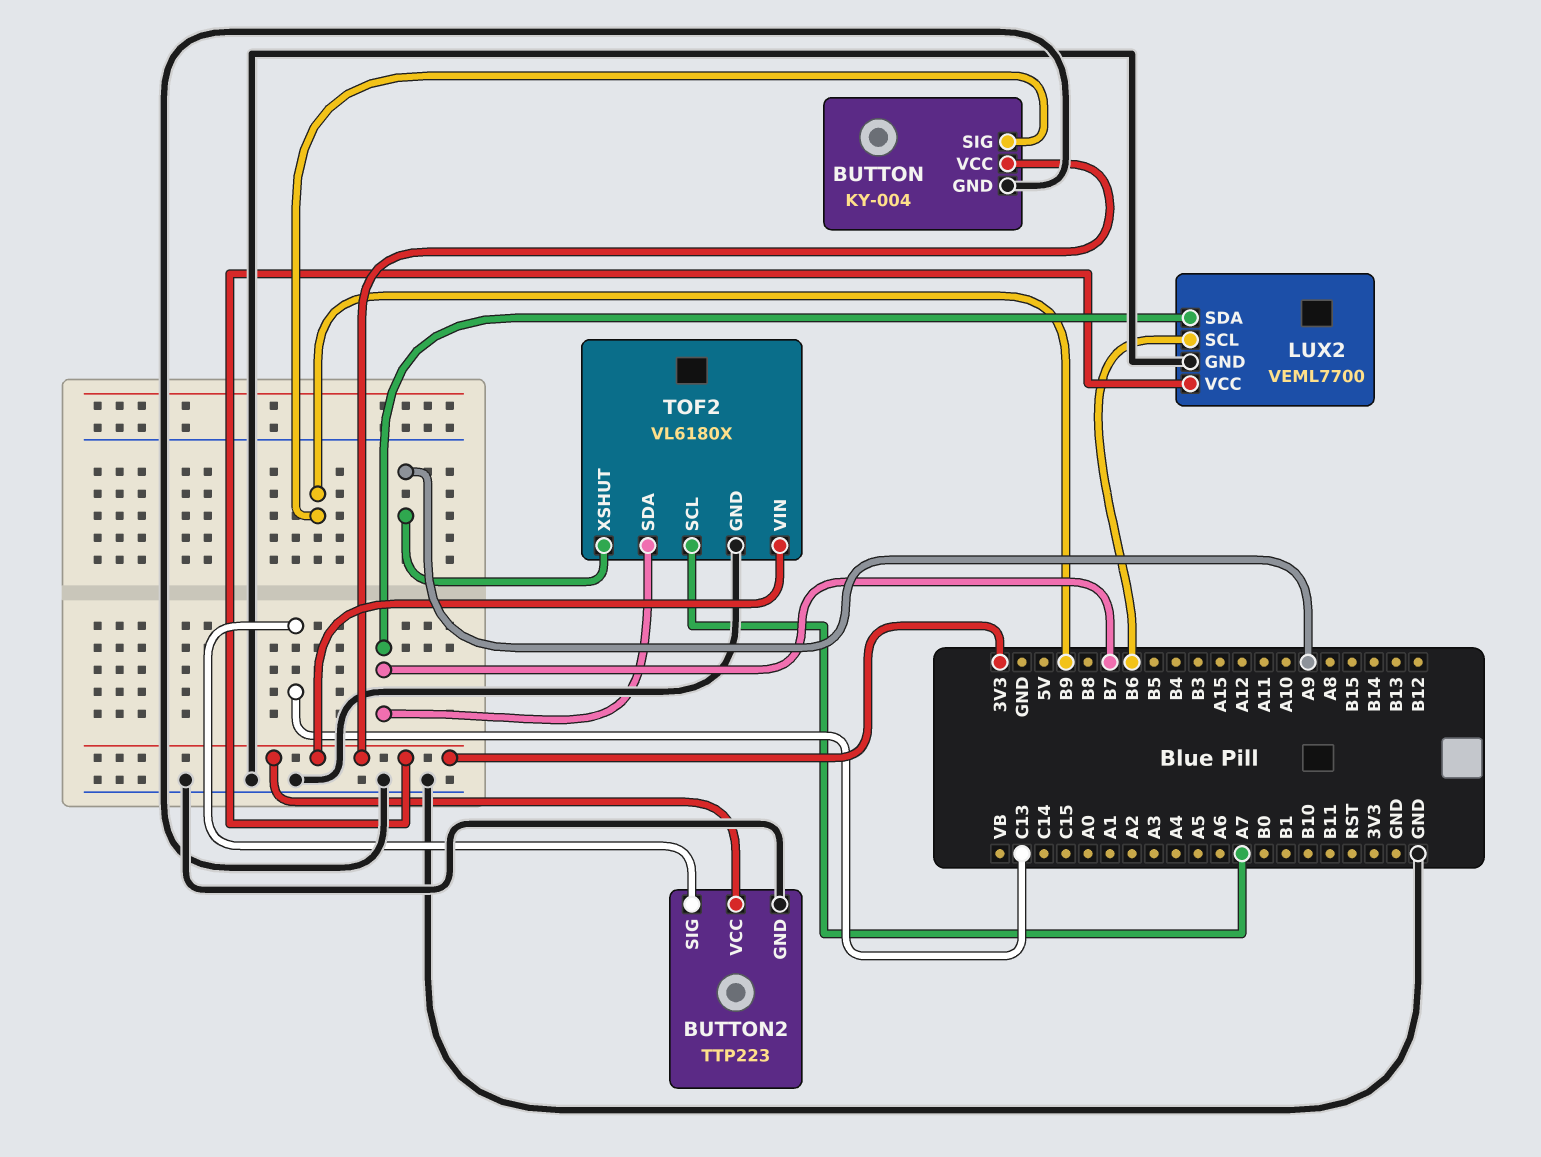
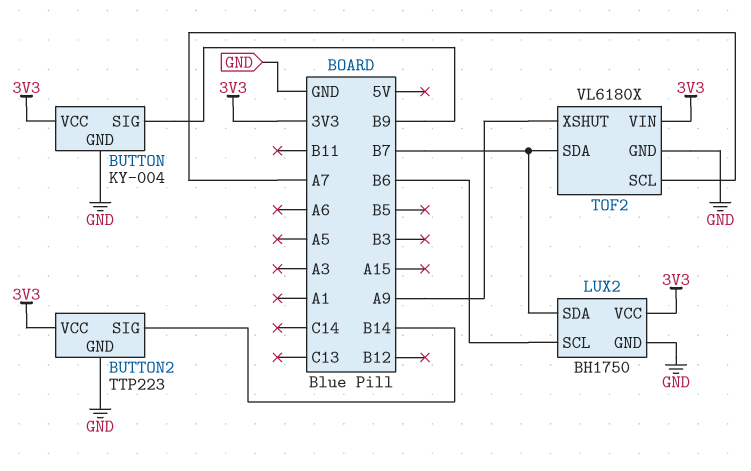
BUTTON2 pin SIG: C13 -> B14
LUX2: VEML7700 -> BH1750

